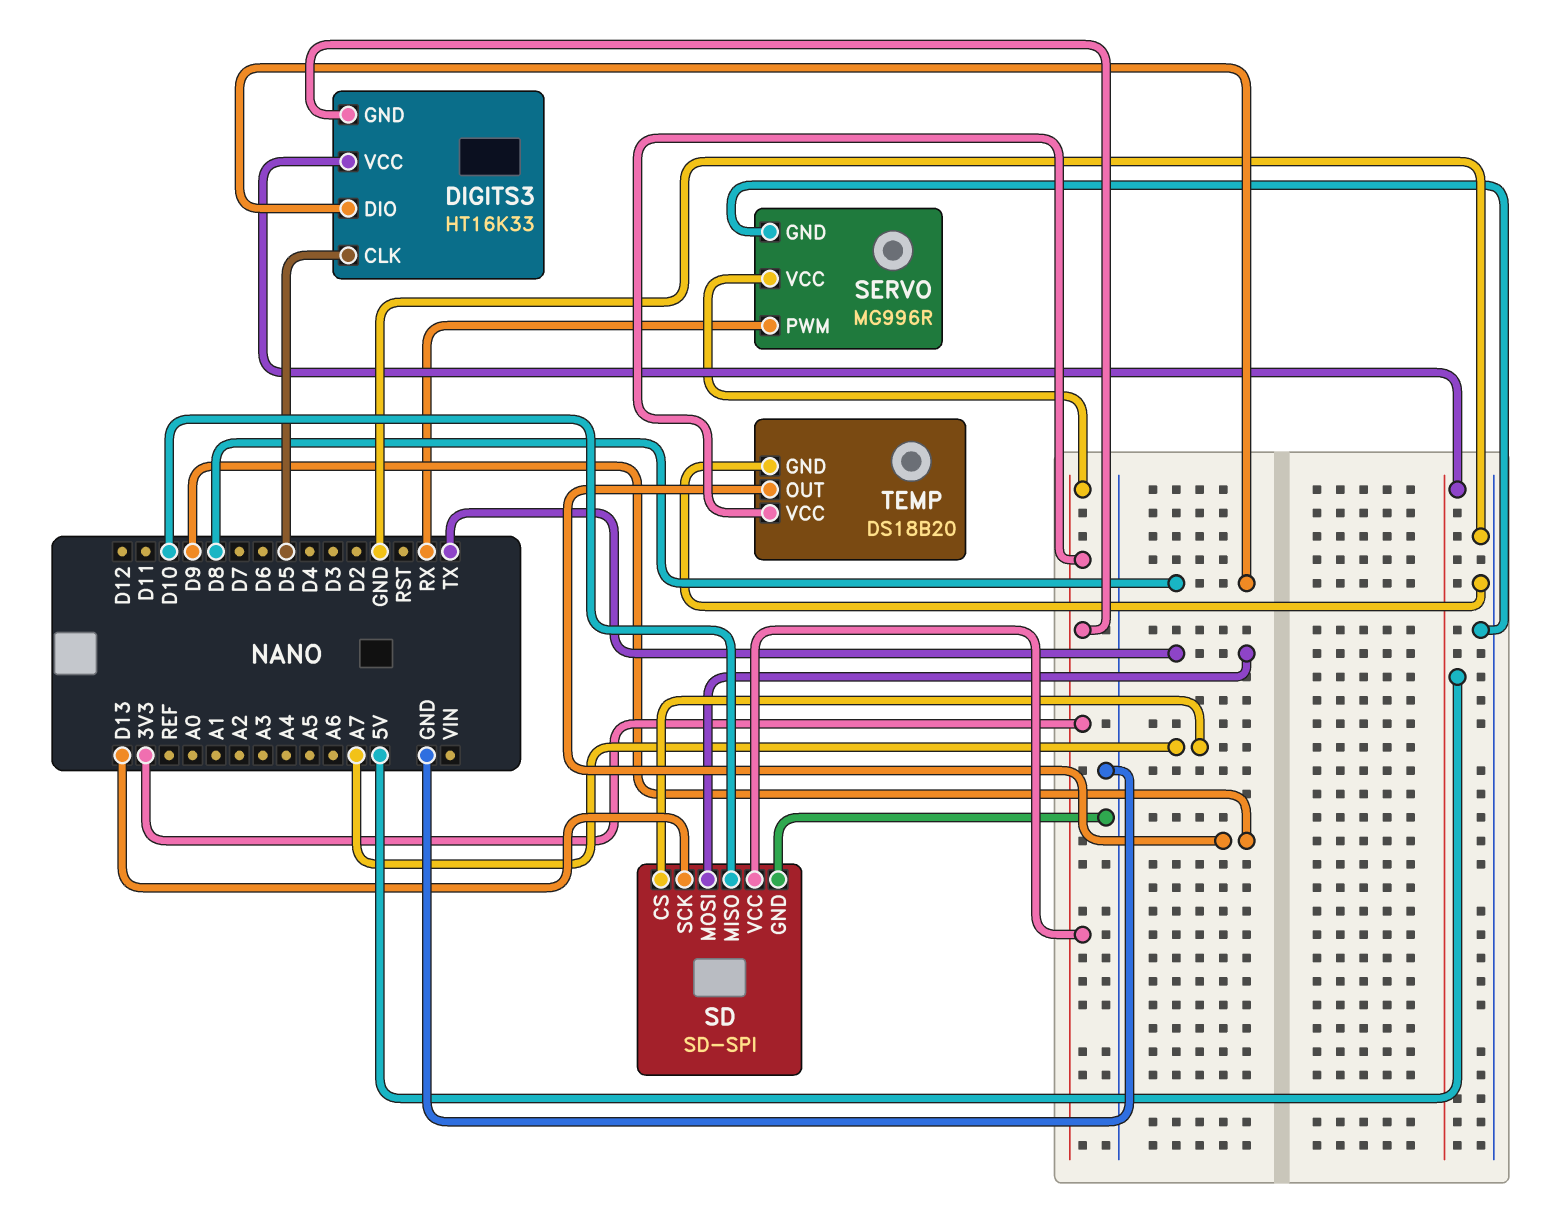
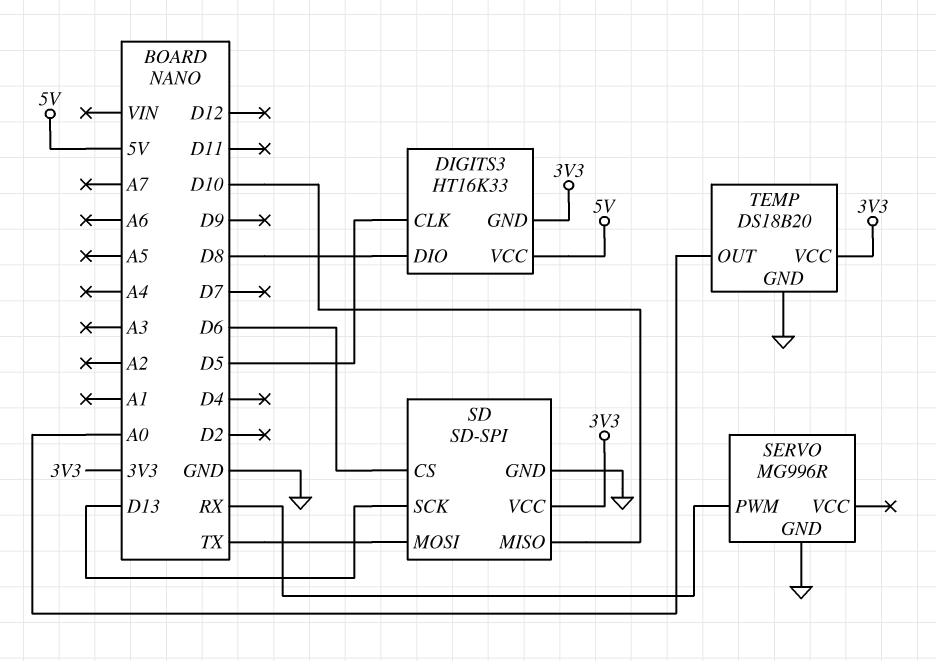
SD pin CS: A7 -> D6
SERVO pin VCC: 3V3 -> none
TEMP pin OUT: D9 -> A0

